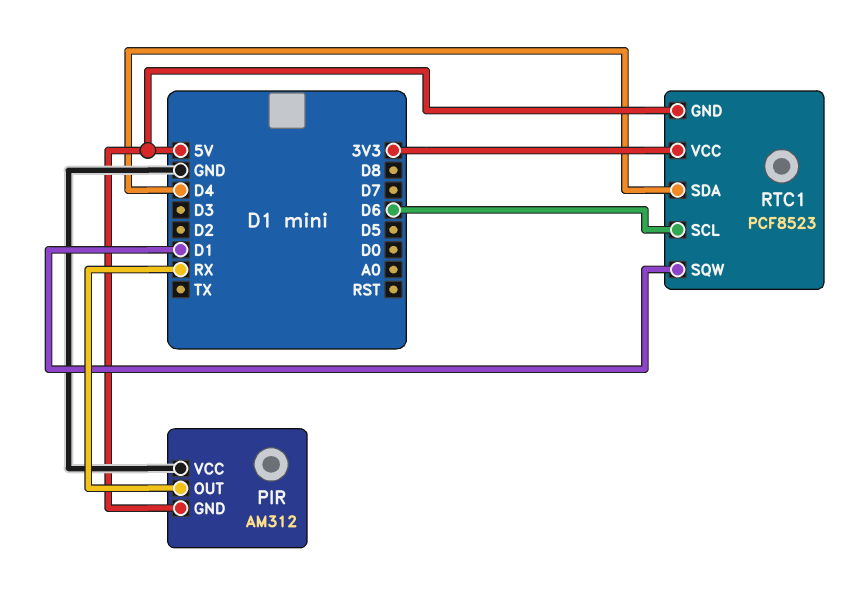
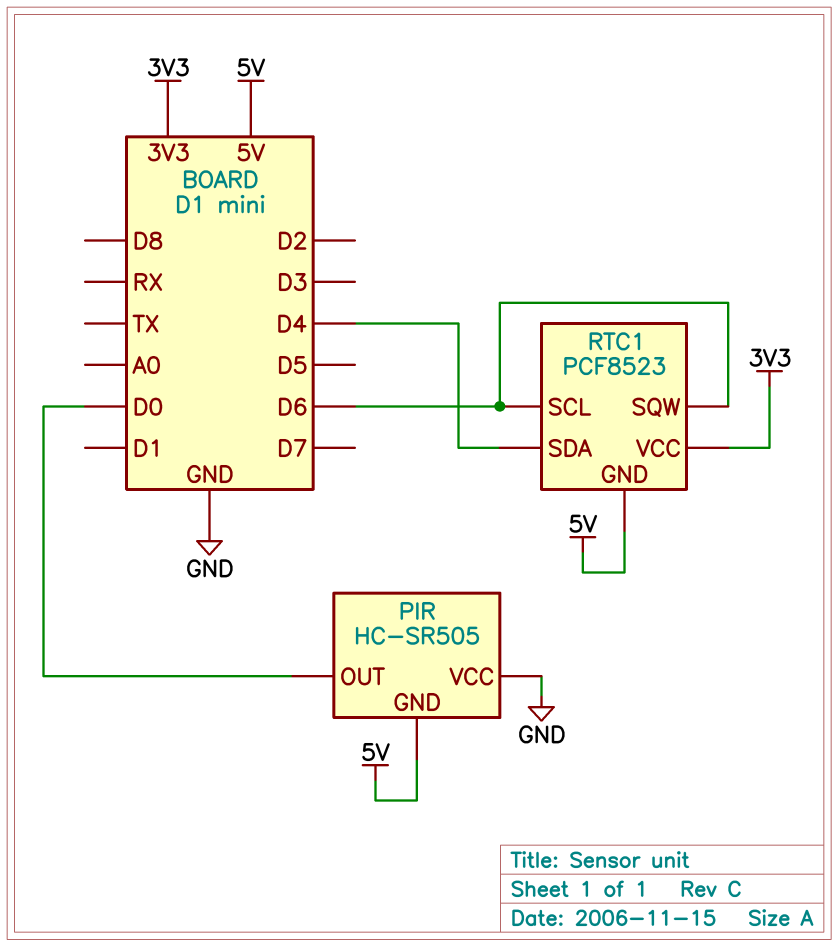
PIR: AM312 -> HC-SR505
PIR pin OUT: RX -> D0
RTC1 pin SQW: D1 -> D6

